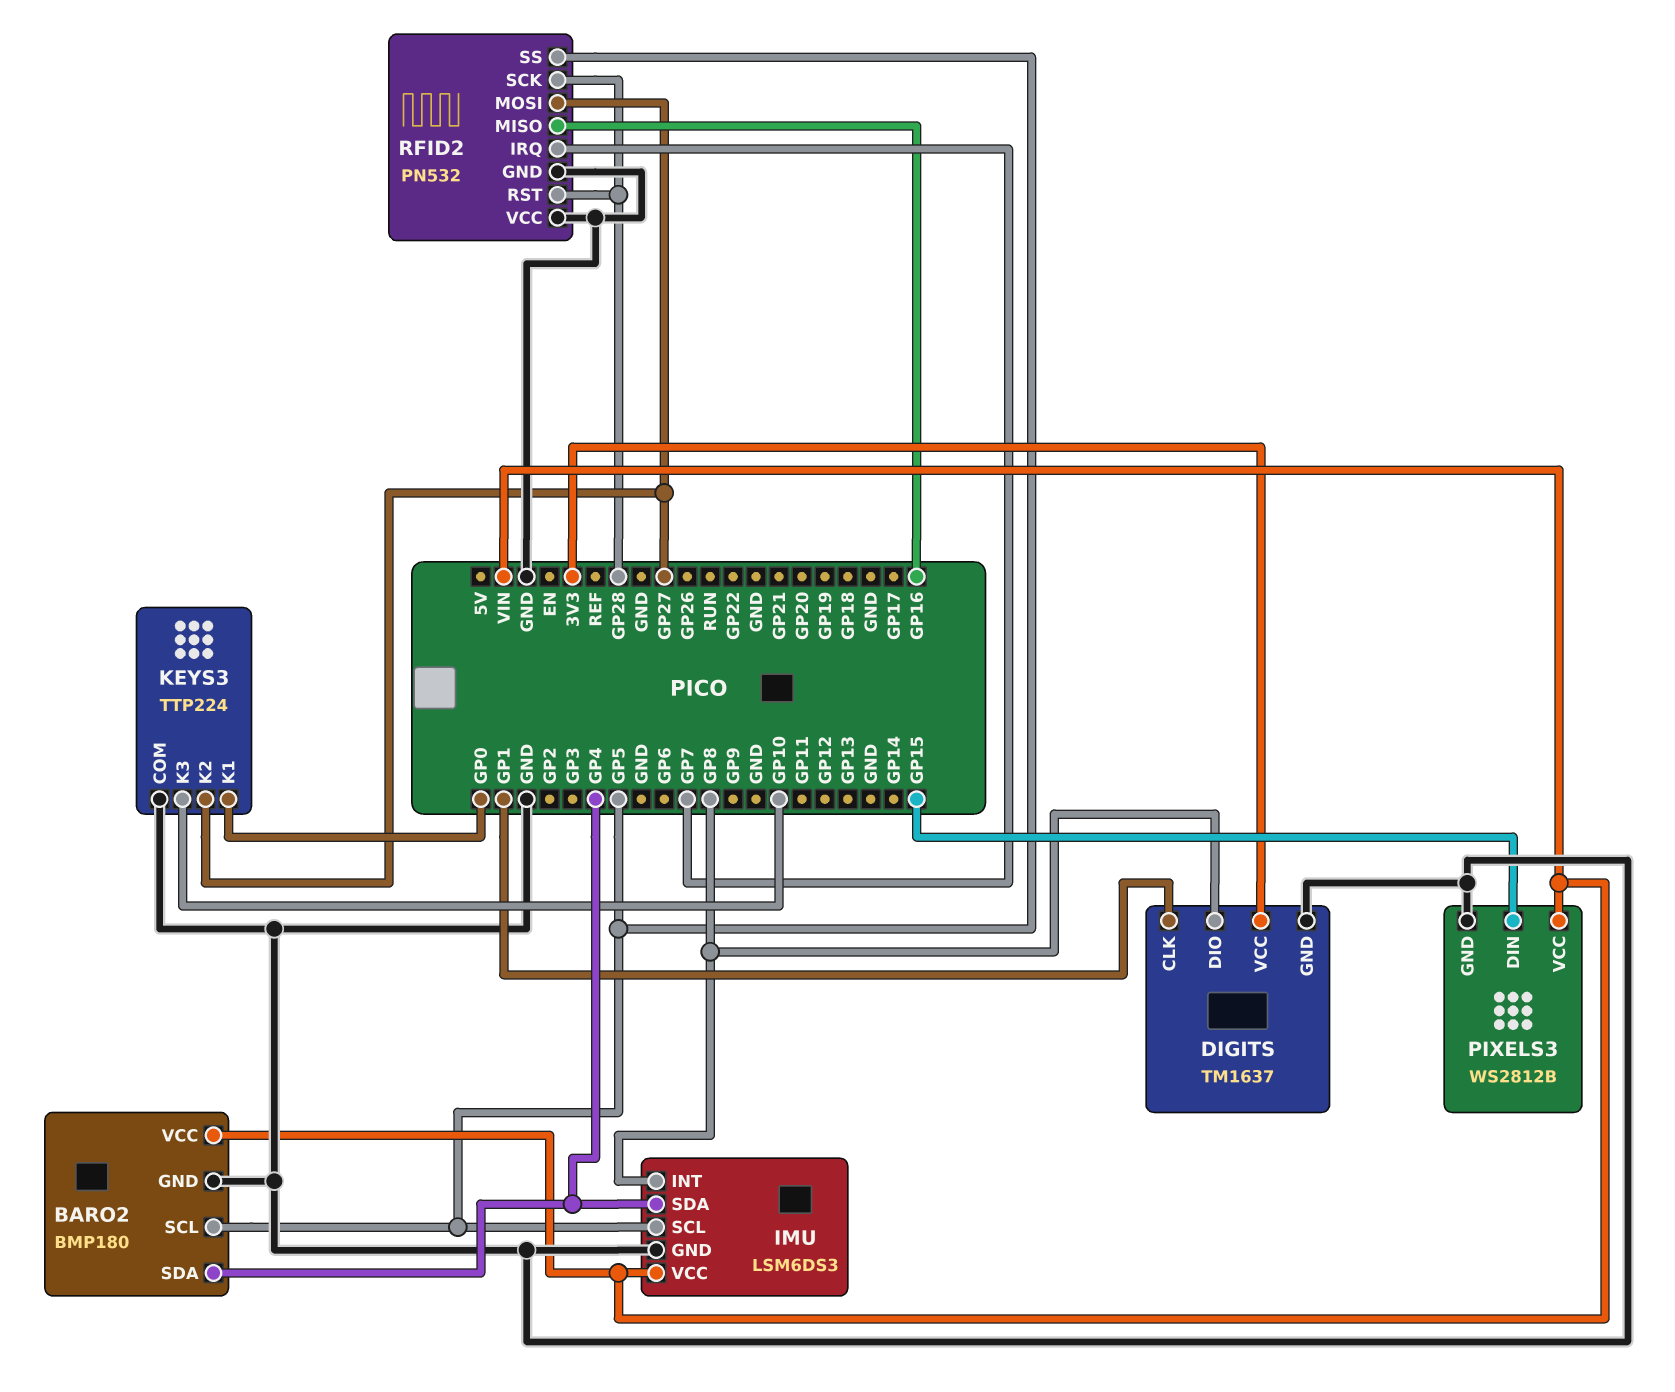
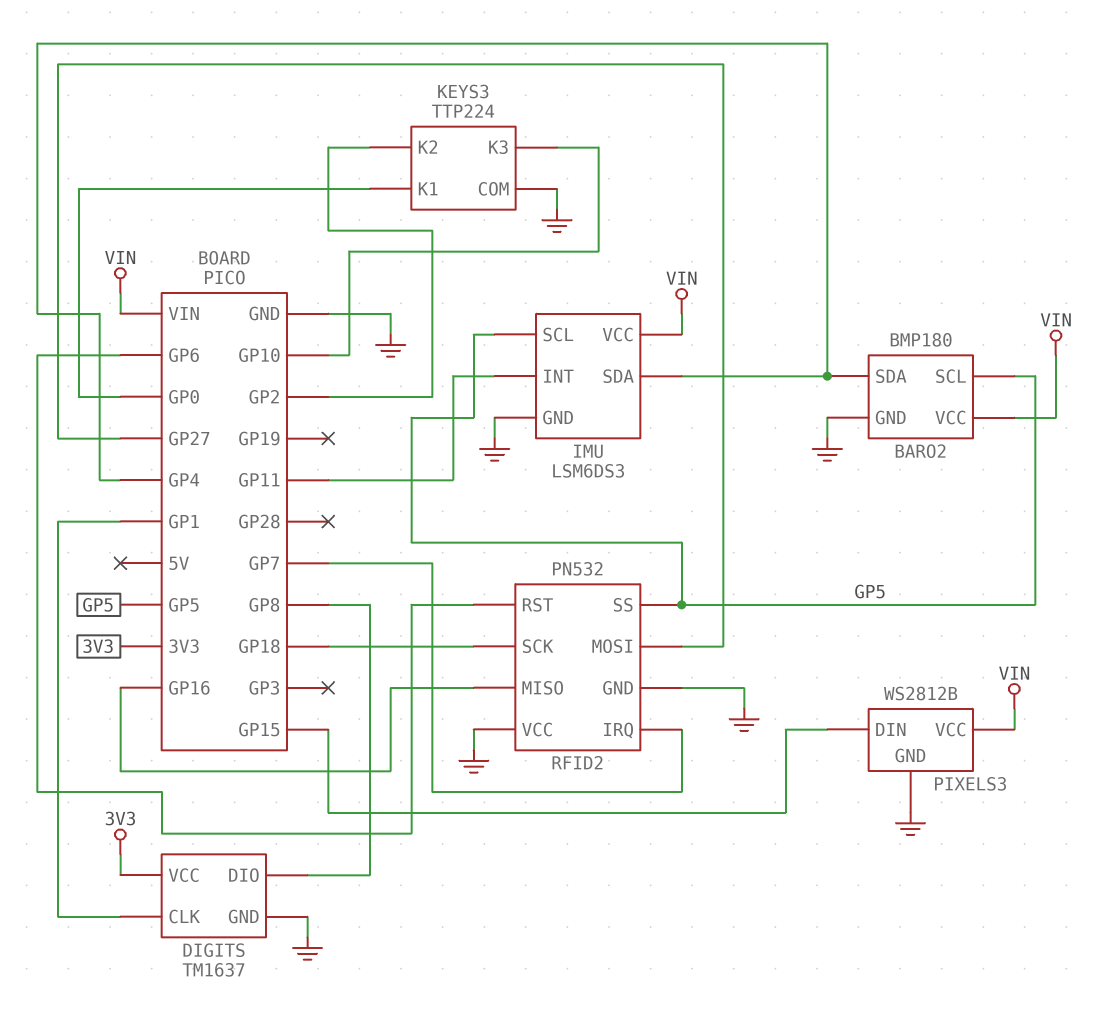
IMU pin INT: GP8 -> GP11
KEYS3 pin K2: GP27 -> GP2
RFID2 pin RST: GP28 -> GP6
RFID2 pin SCK: GP28 -> GP18

